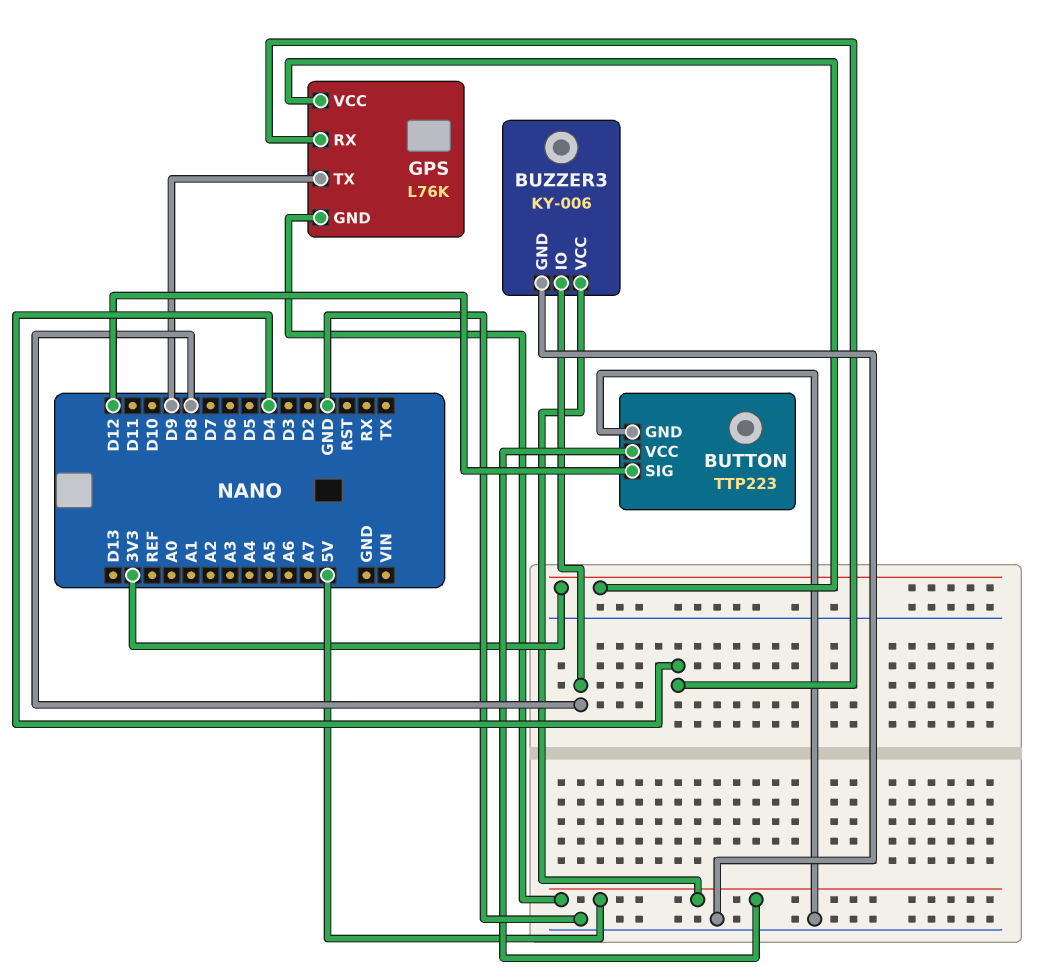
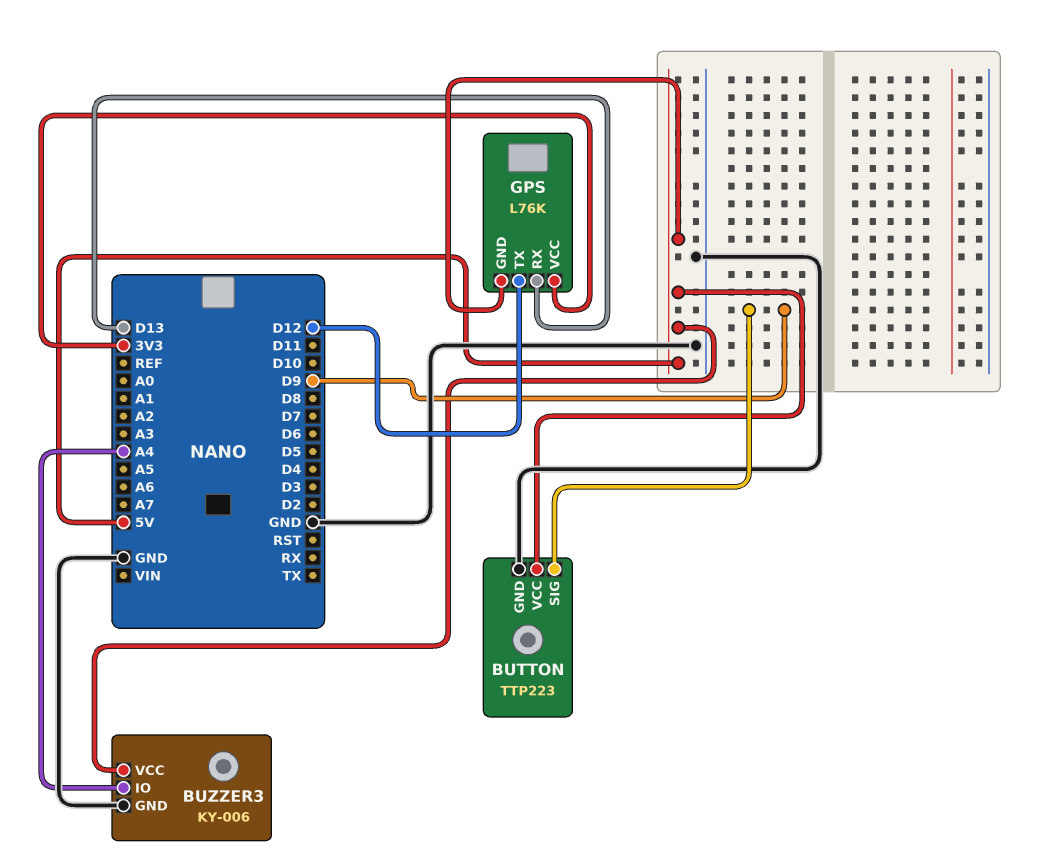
BUTTON pin SIG: D12 -> D9
BUZZER3 pin IO: D8 -> A4
GPS pin RX: D4 -> D13
GPS pin TX: D9 -> D12

